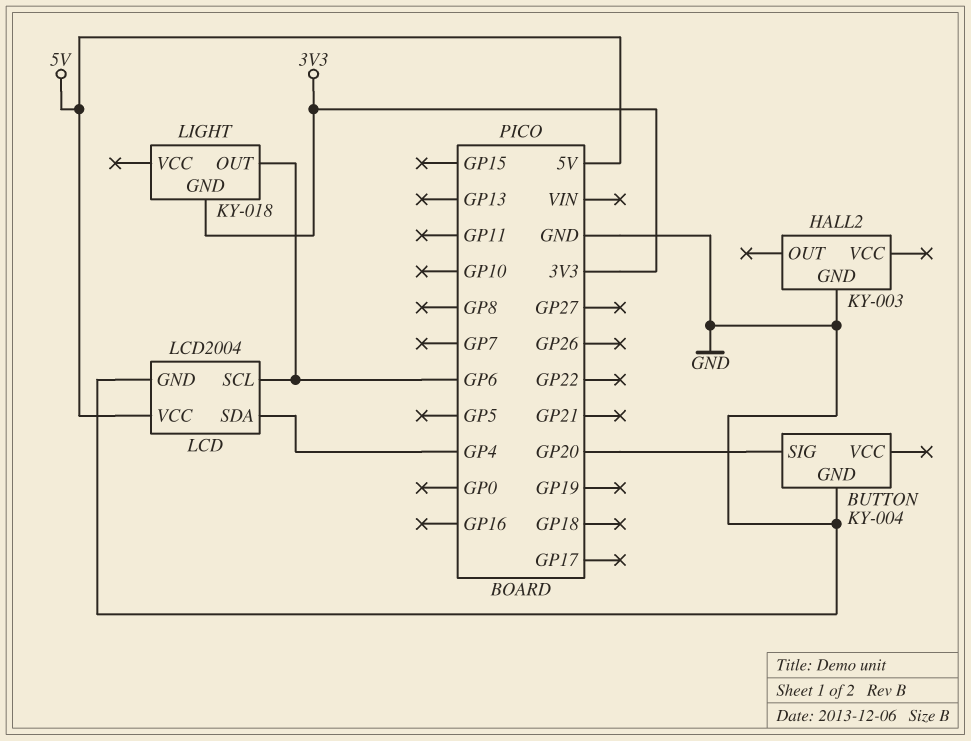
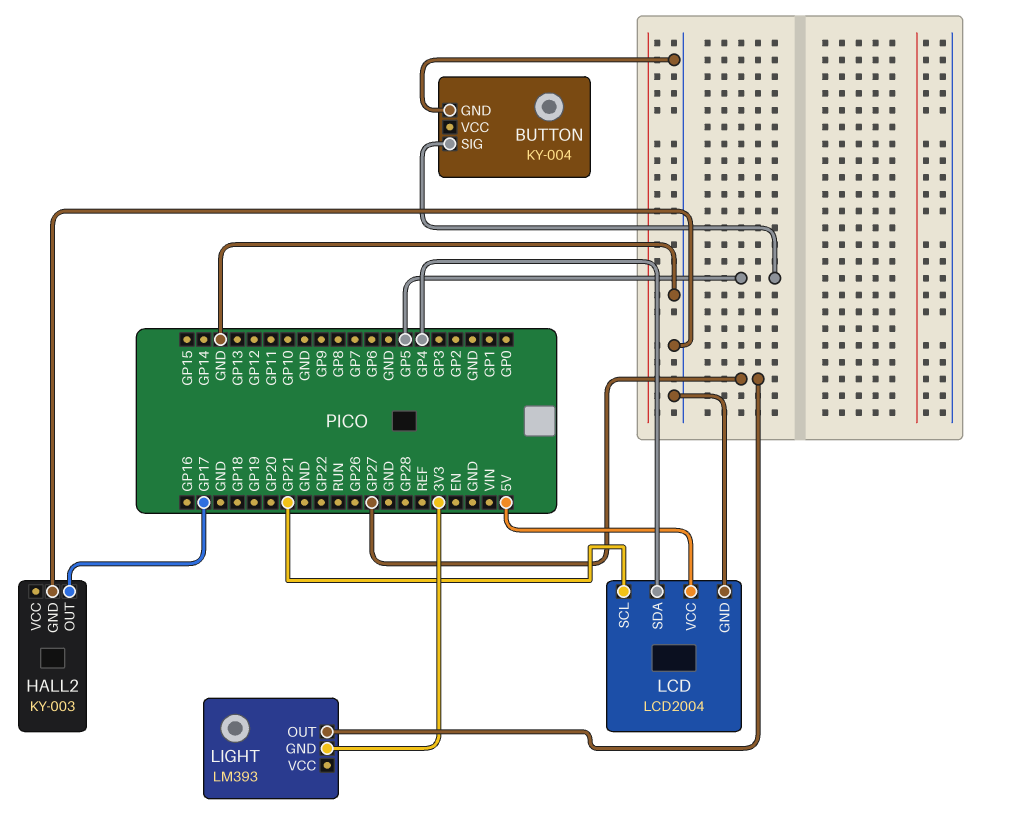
BUTTON pin SIG: GP20 -> GP5
HALL2 pin OUT: none -> GP17
LCD pin SCL: GP6 -> GP21
LIGHT: KY-018 -> LM393
LIGHT pin OUT: GP6 -> GP27

